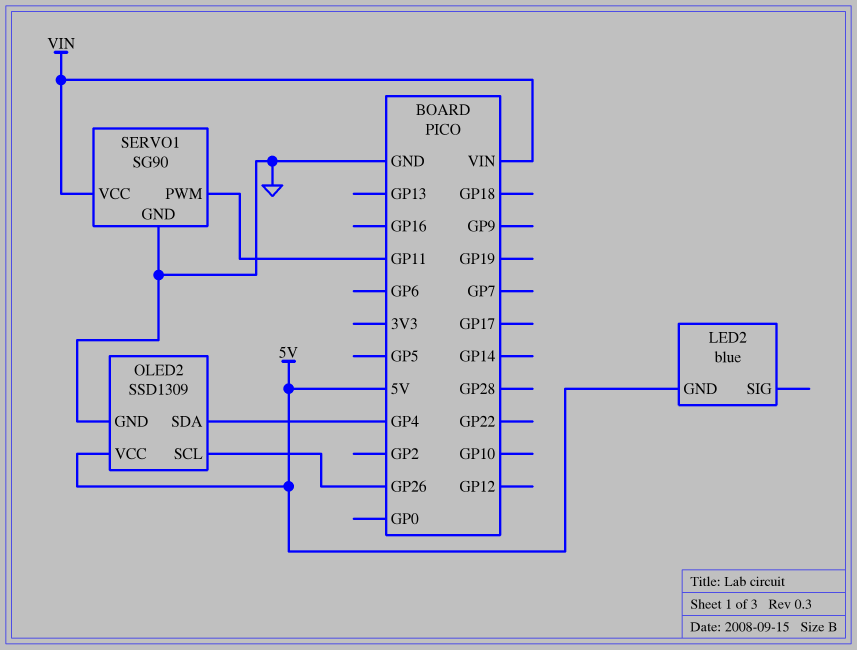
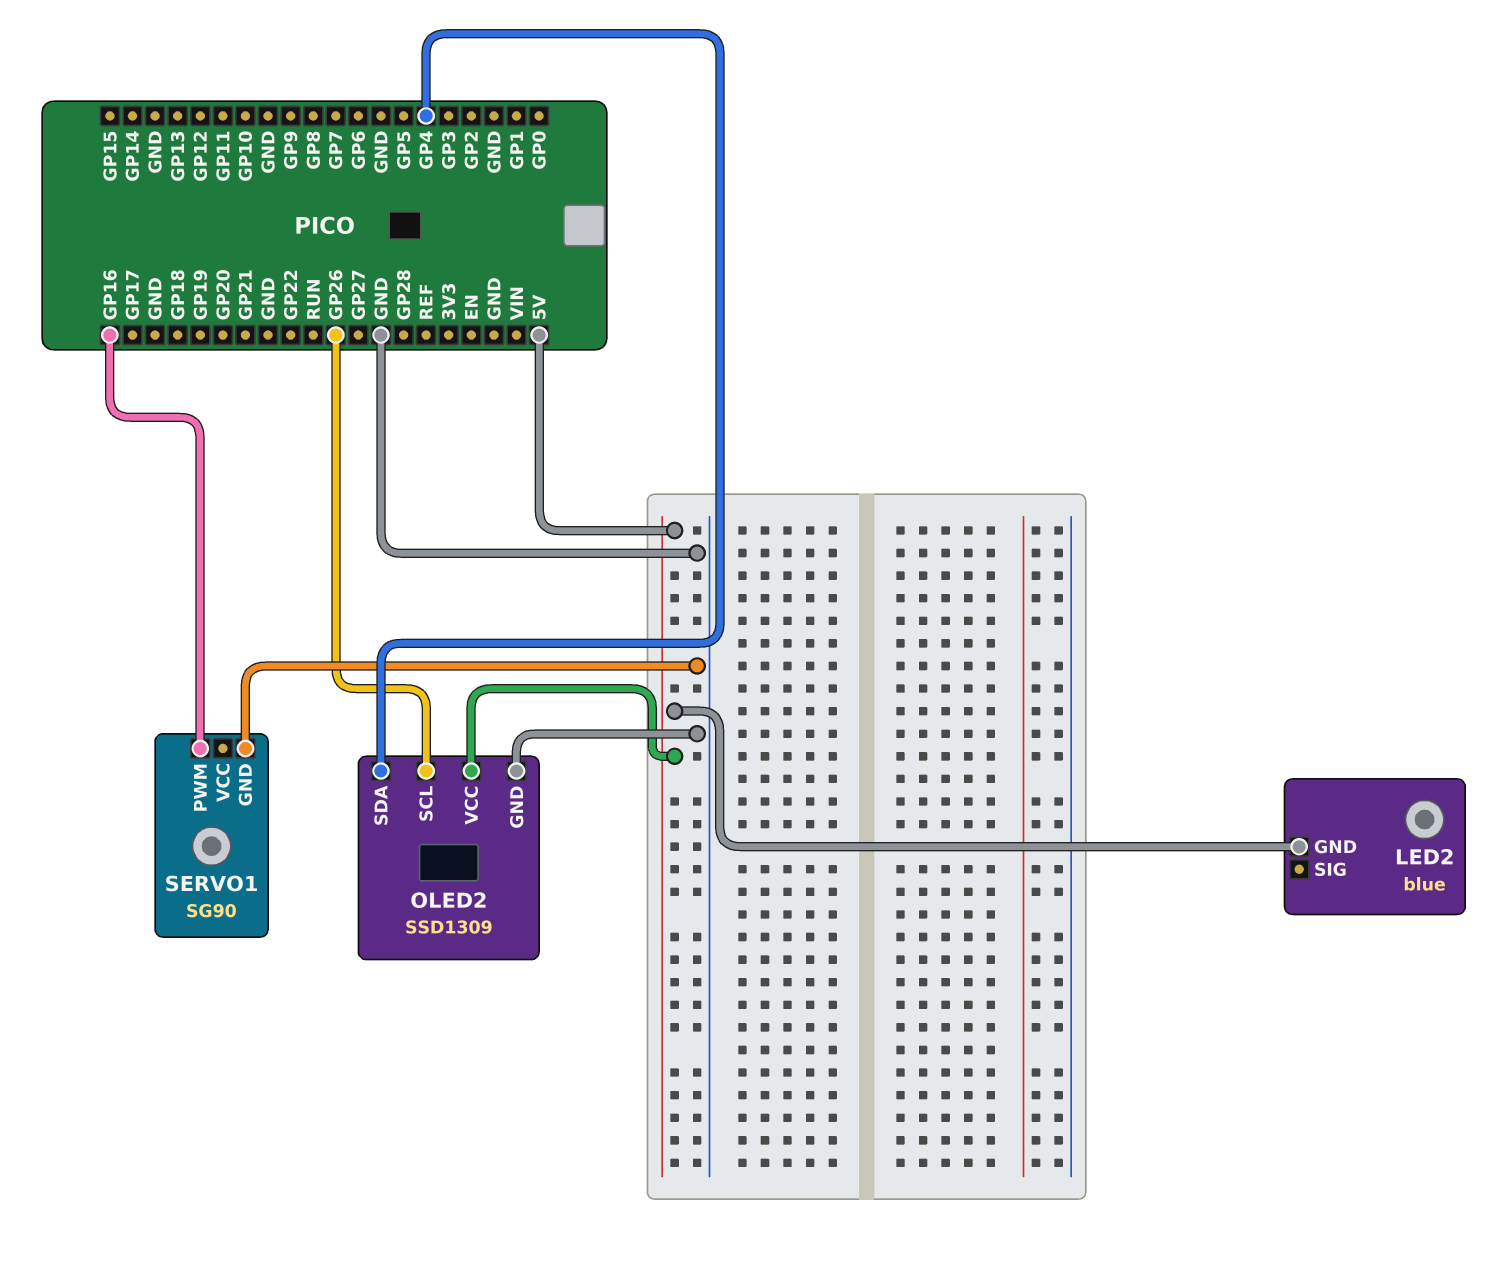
SERVO1 pin PWM: GP11 -> GP16
SERVO1 pin VCC: VIN -> none

